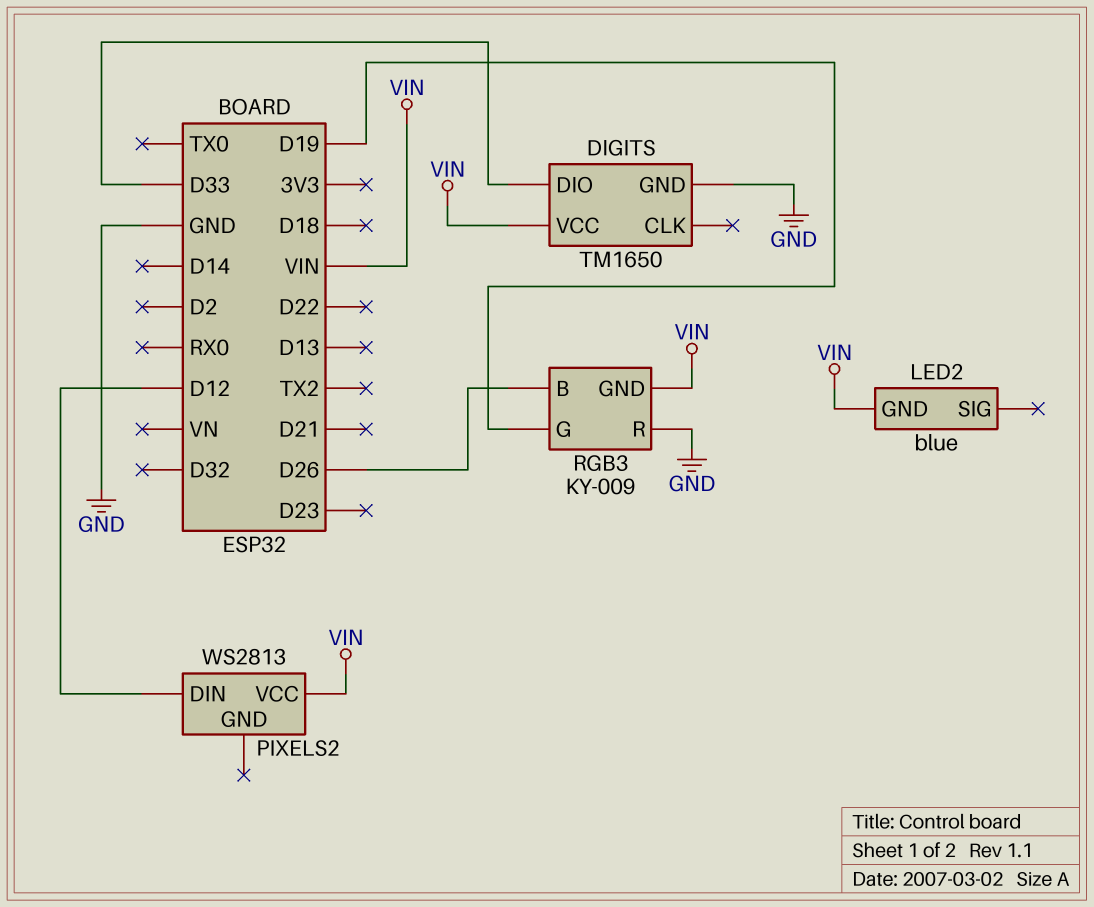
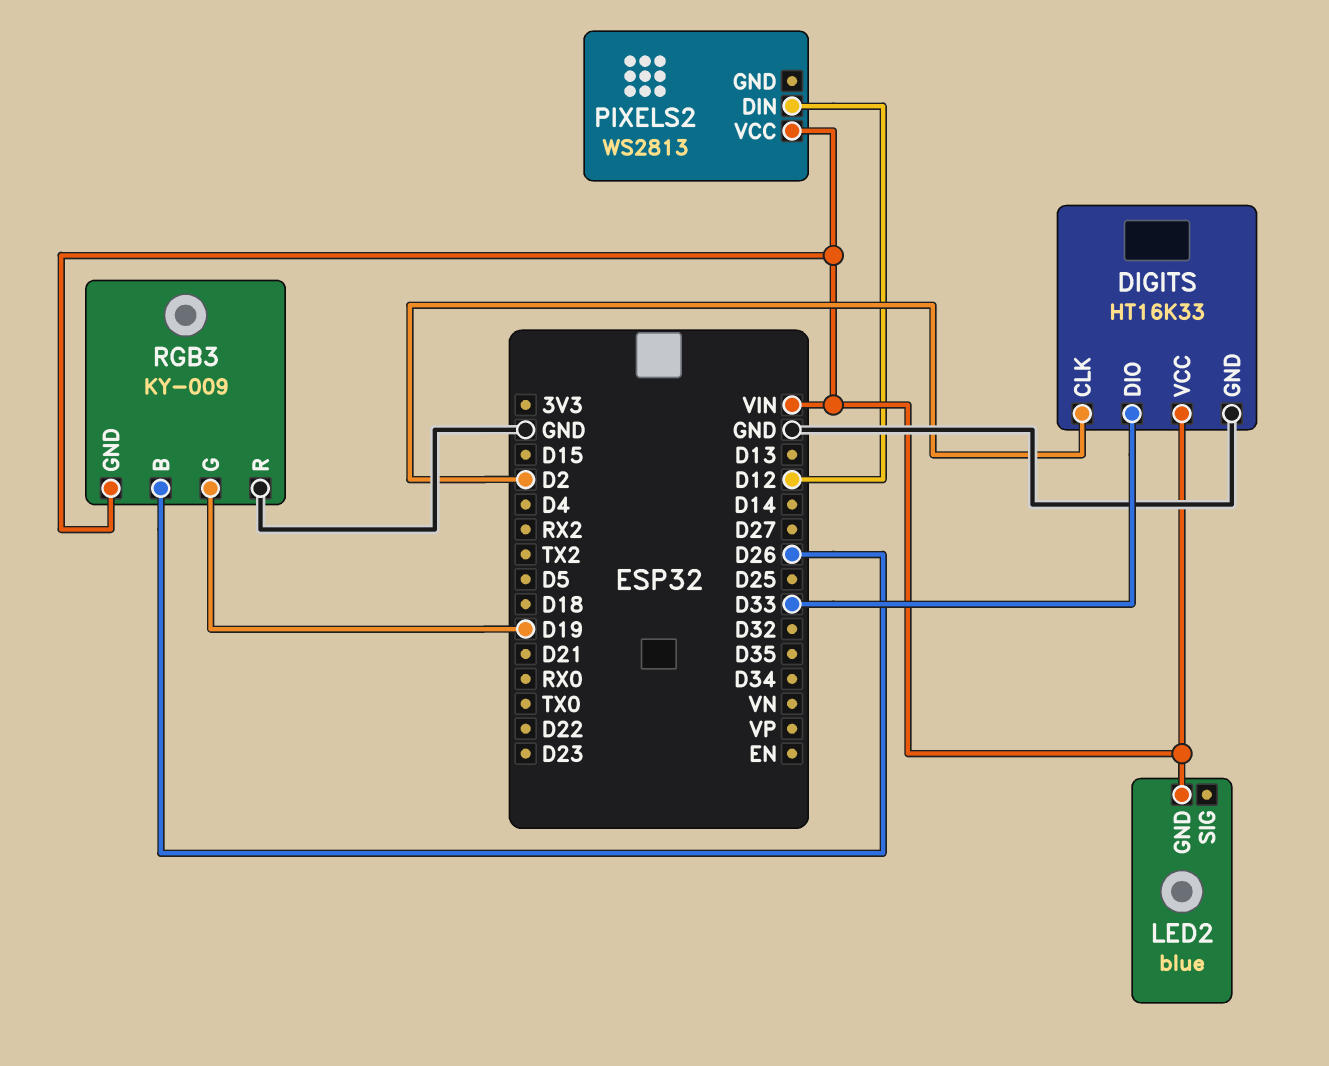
DIGITS: TM1650 -> HT16K33
DIGITS pin CLK: none -> D2

